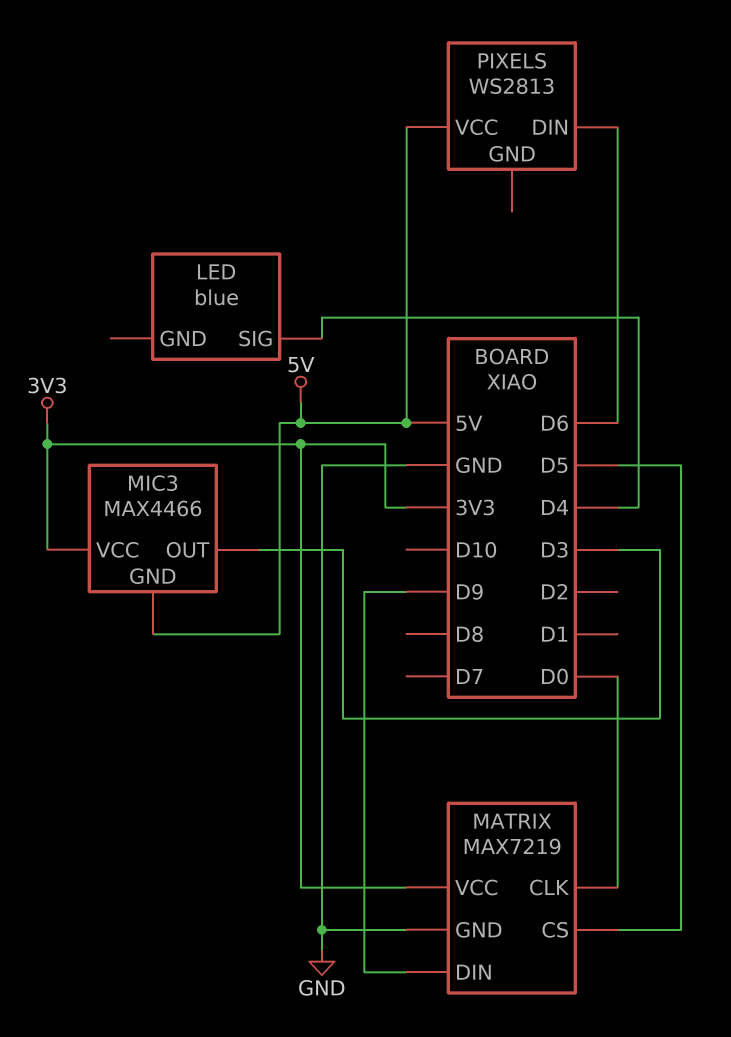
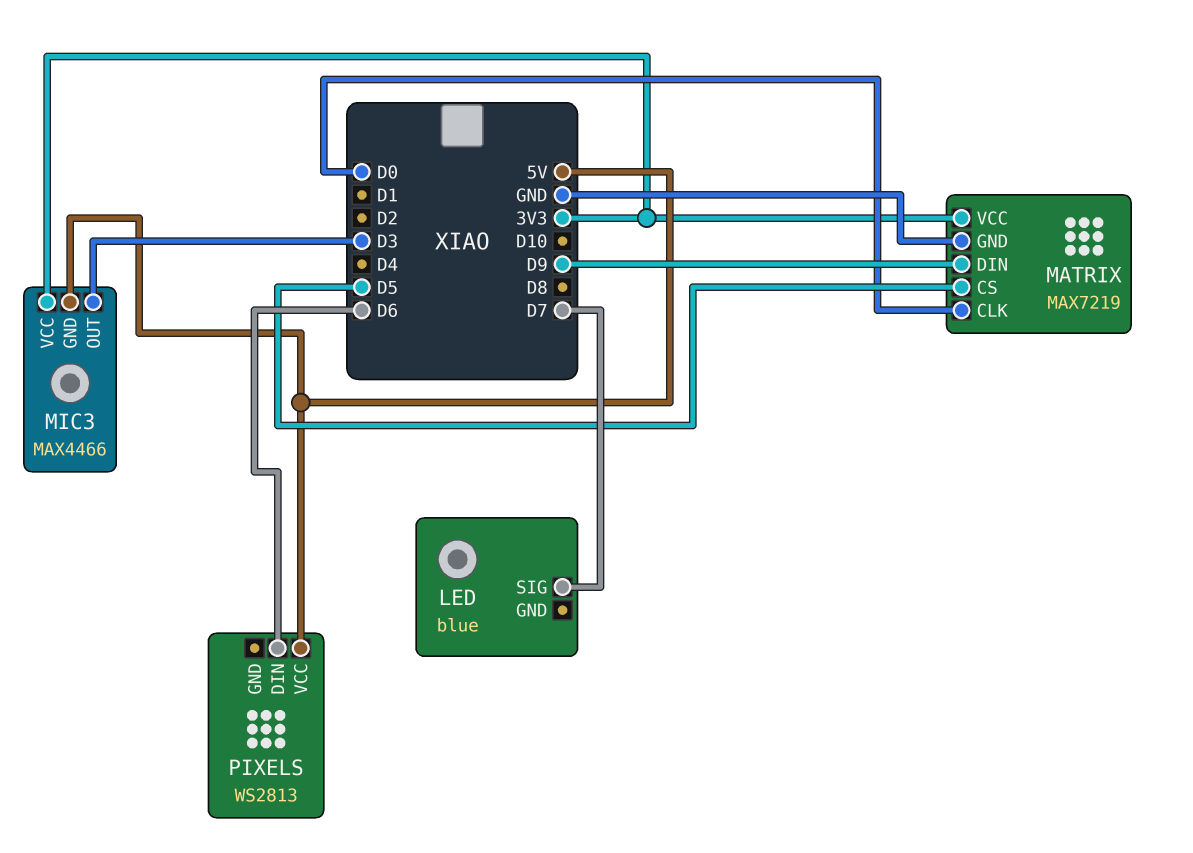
LED pin SIG: D4 -> D7

